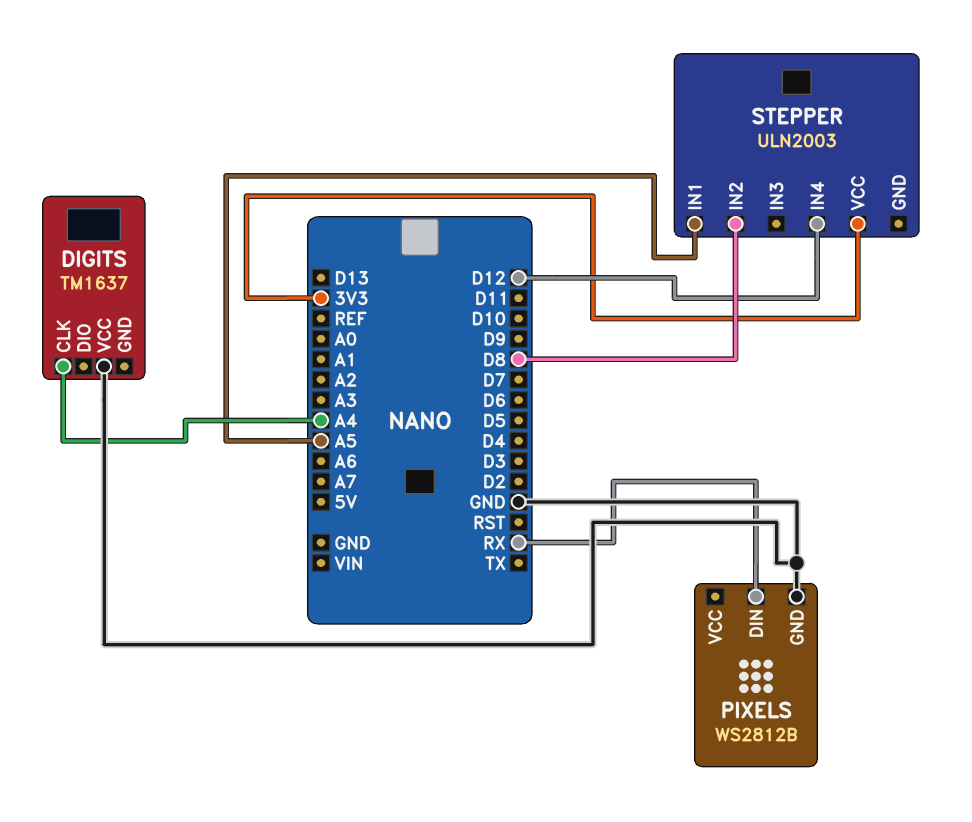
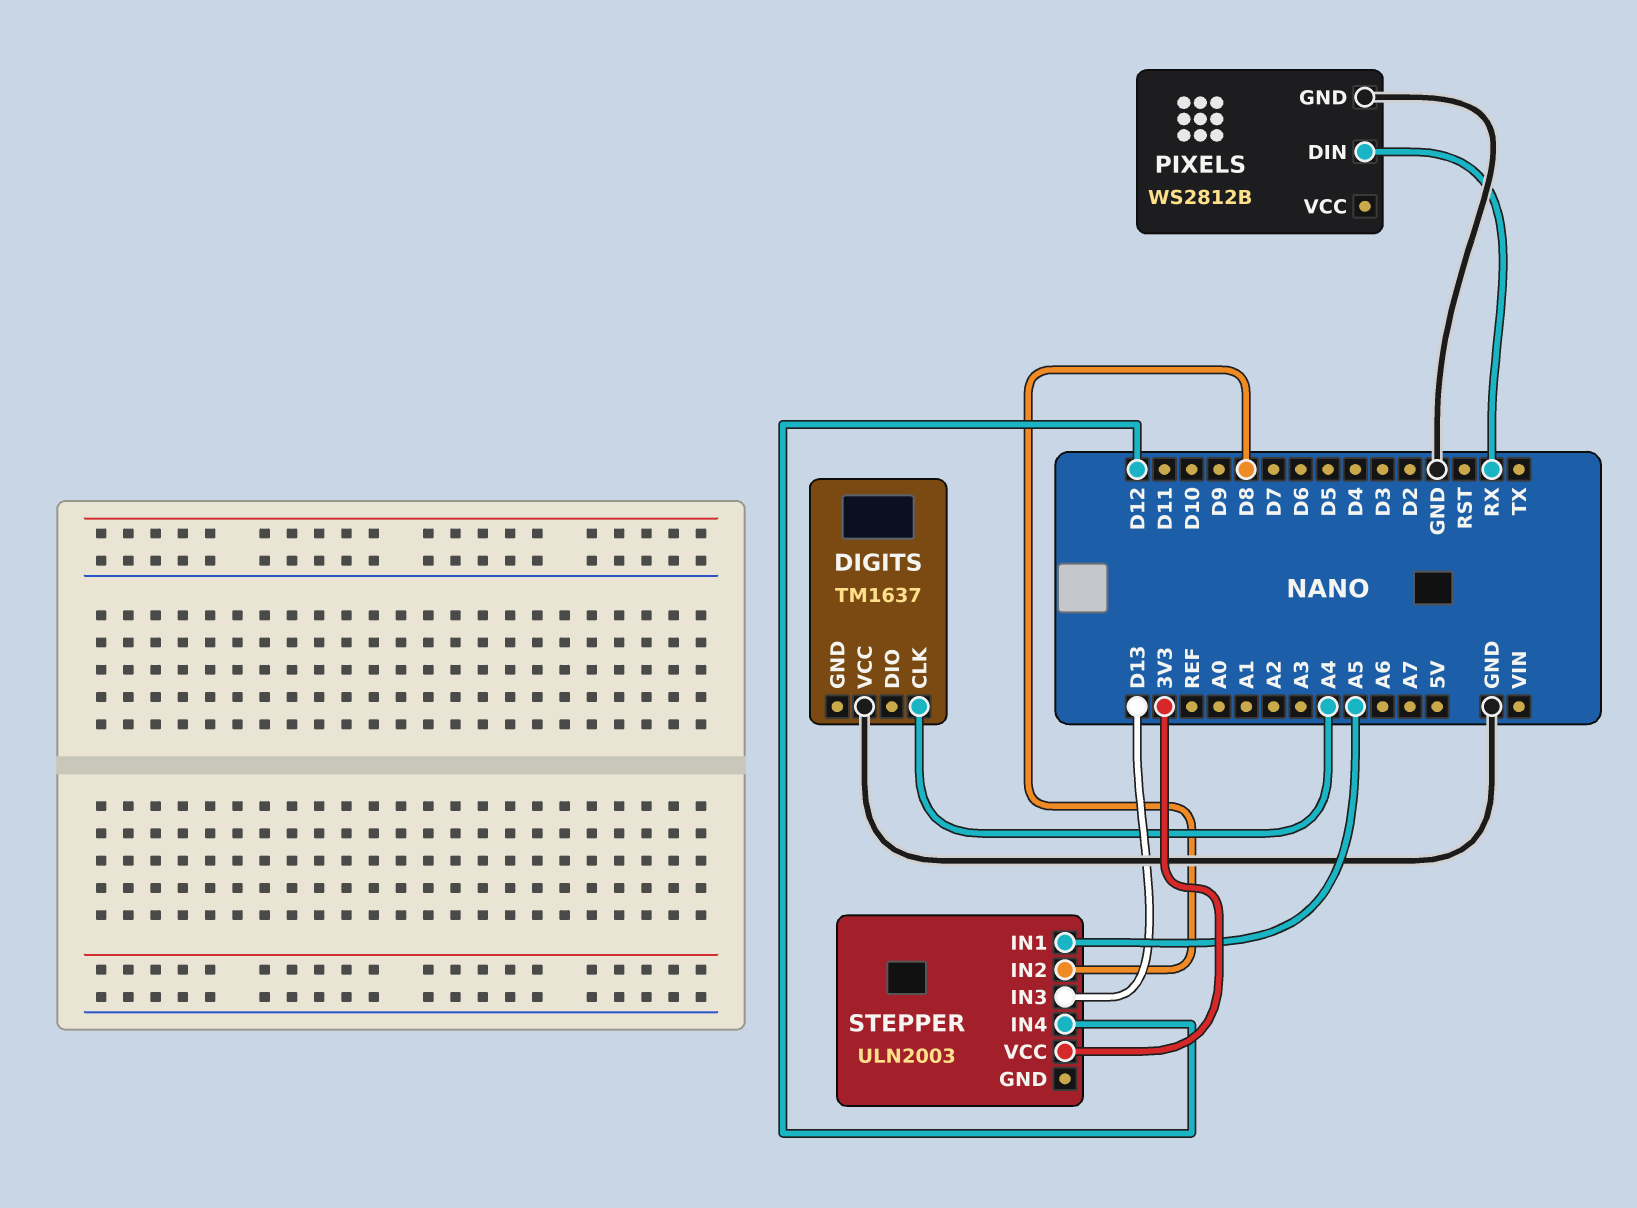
STEPPER pin IN3: none -> D13

